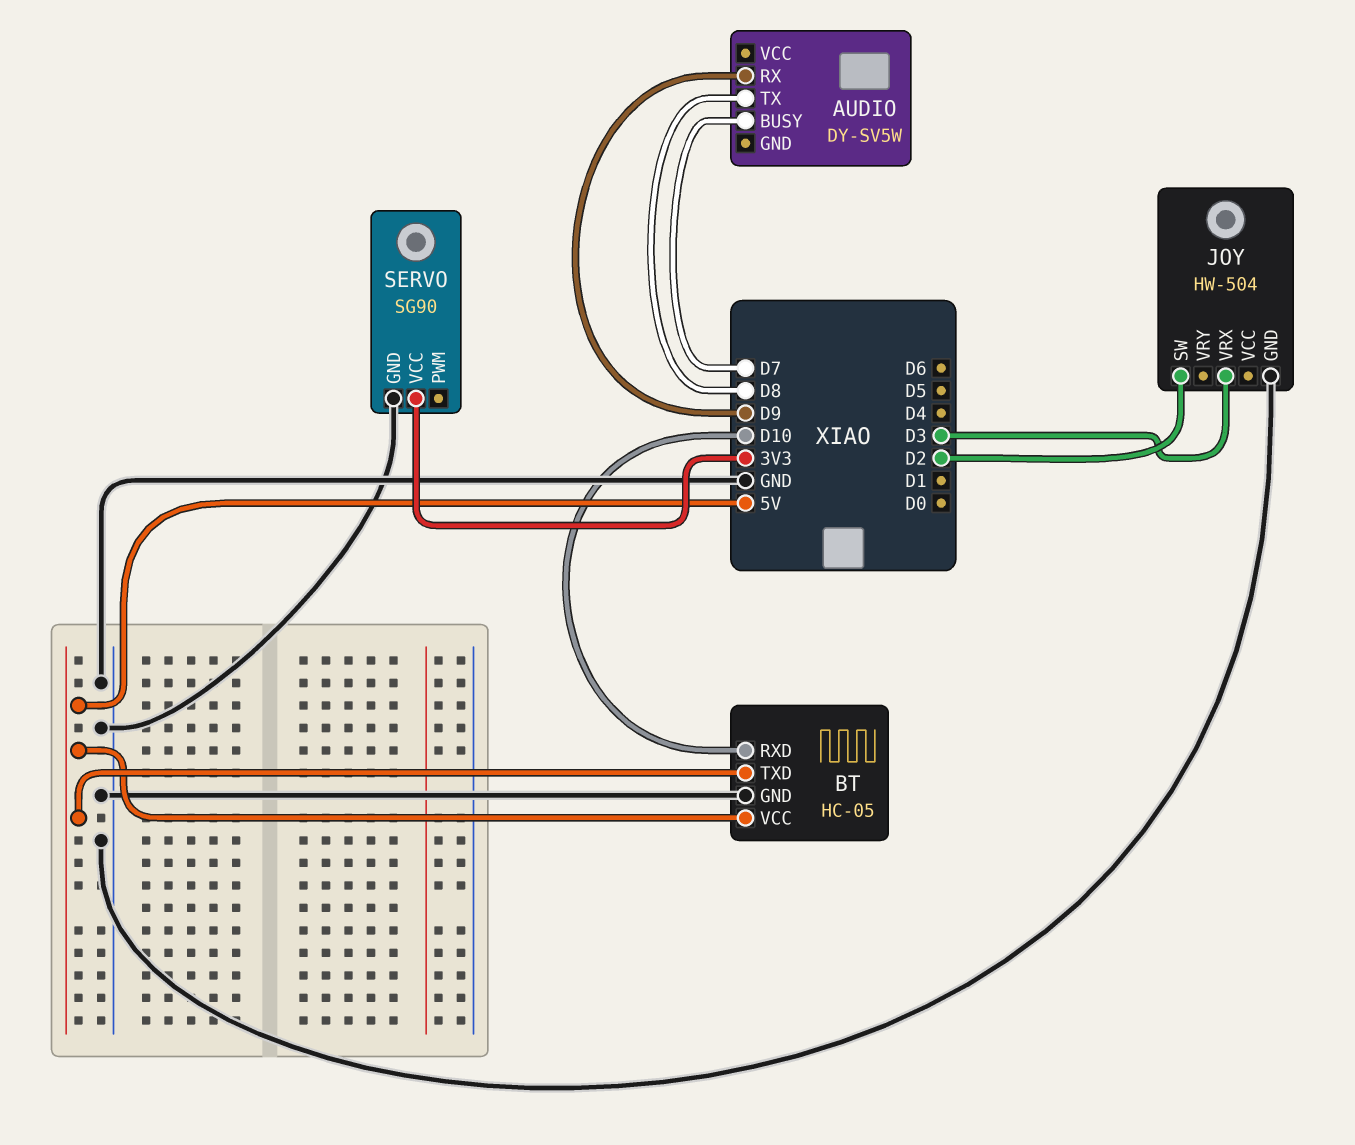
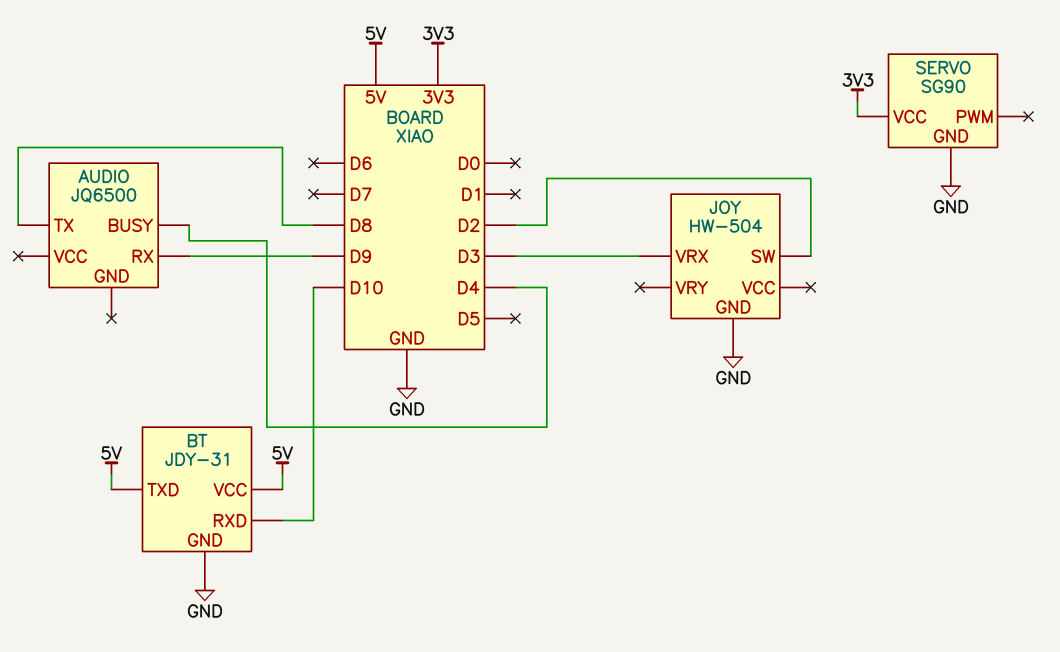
AUDIO: DY-SV5W -> JQ6500
AUDIO pin BUSY: D7 -> D4
BT: HC-05 -> JDY-31

